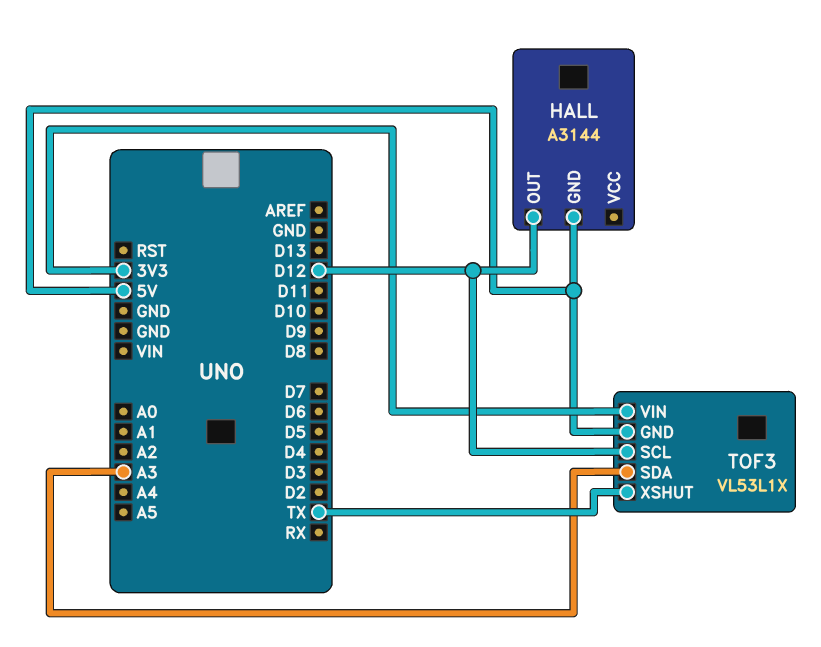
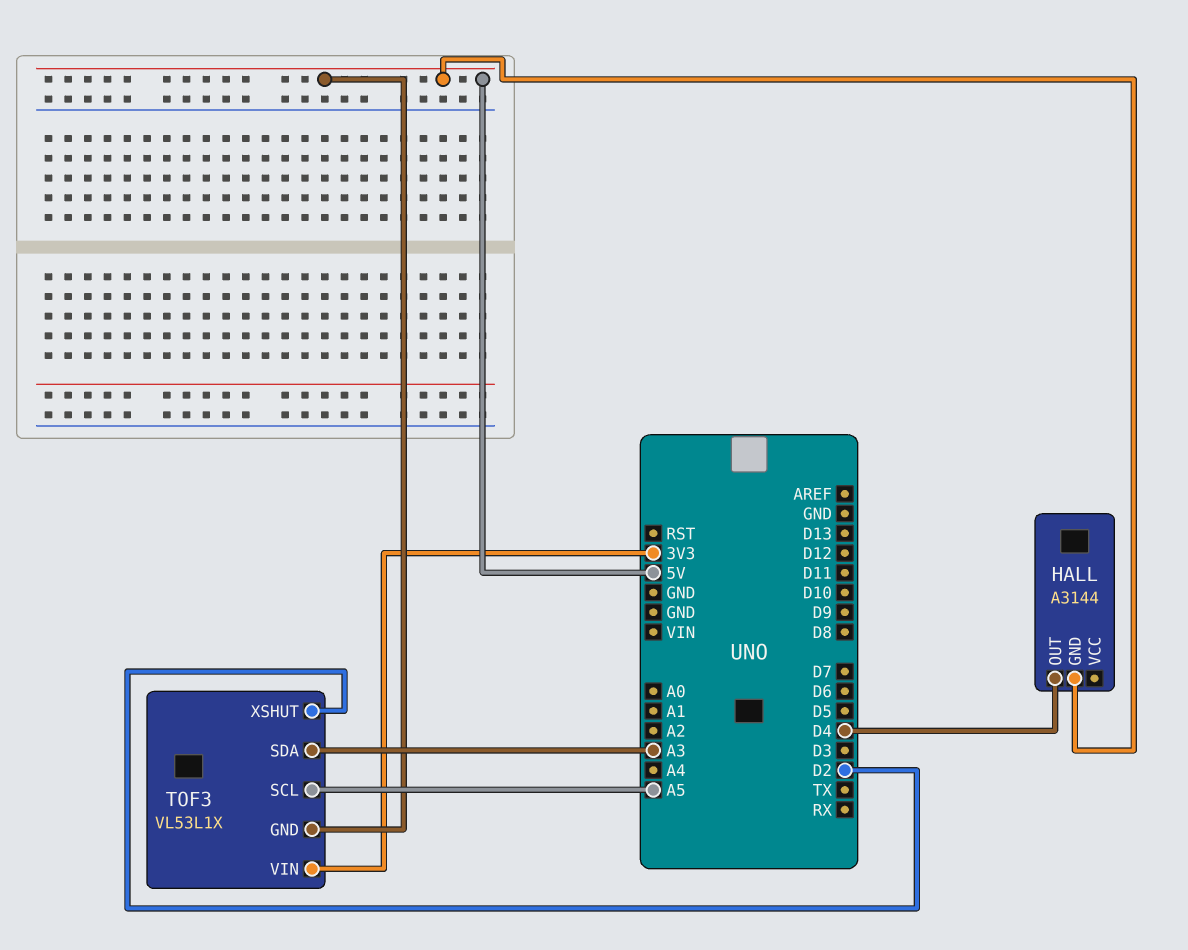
HALL pin OUT: D12 -> D4
TOF3 pin SCL: D12 -> A5
TOF3 pin XSHUT: TX -> D2

